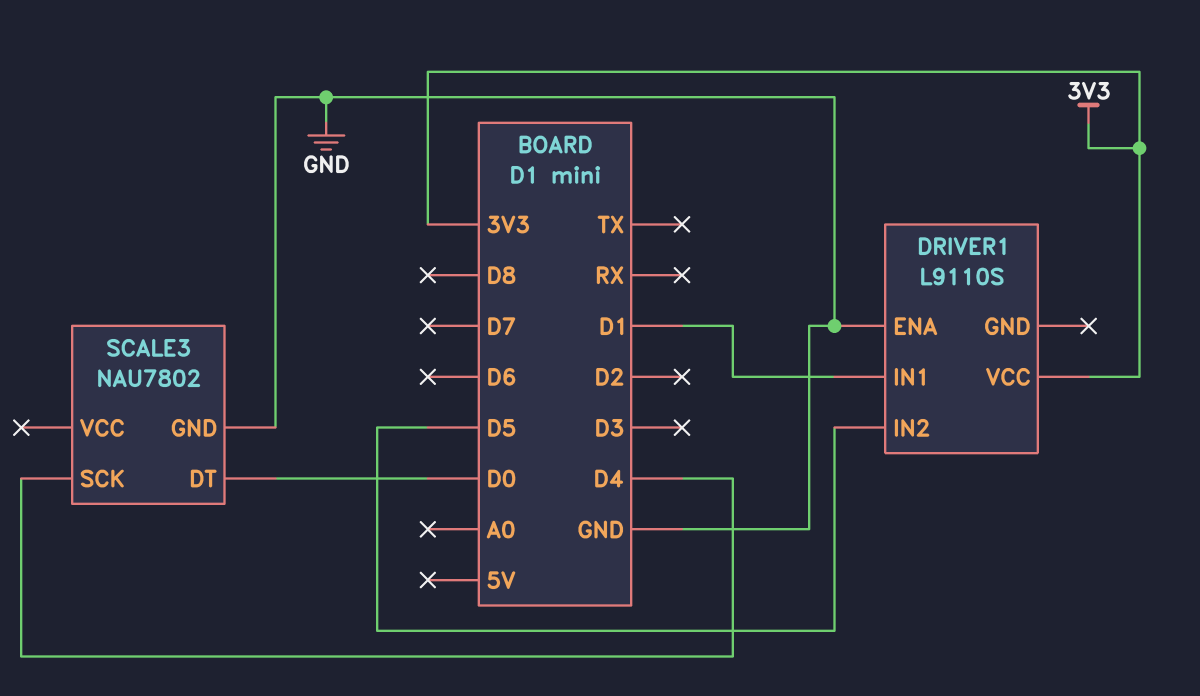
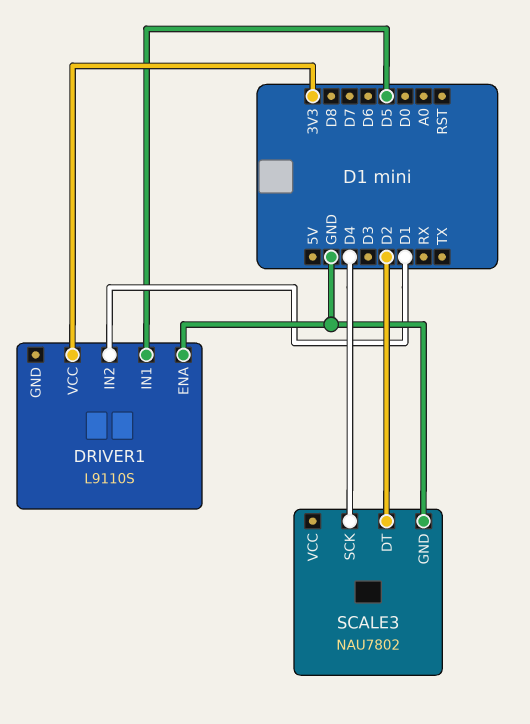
DRIVER1 pin IN1: D1 -> D5
DRIVER1 pin IN2: D5 -> D1
SCALE3 pin DT: D0 -> D2

